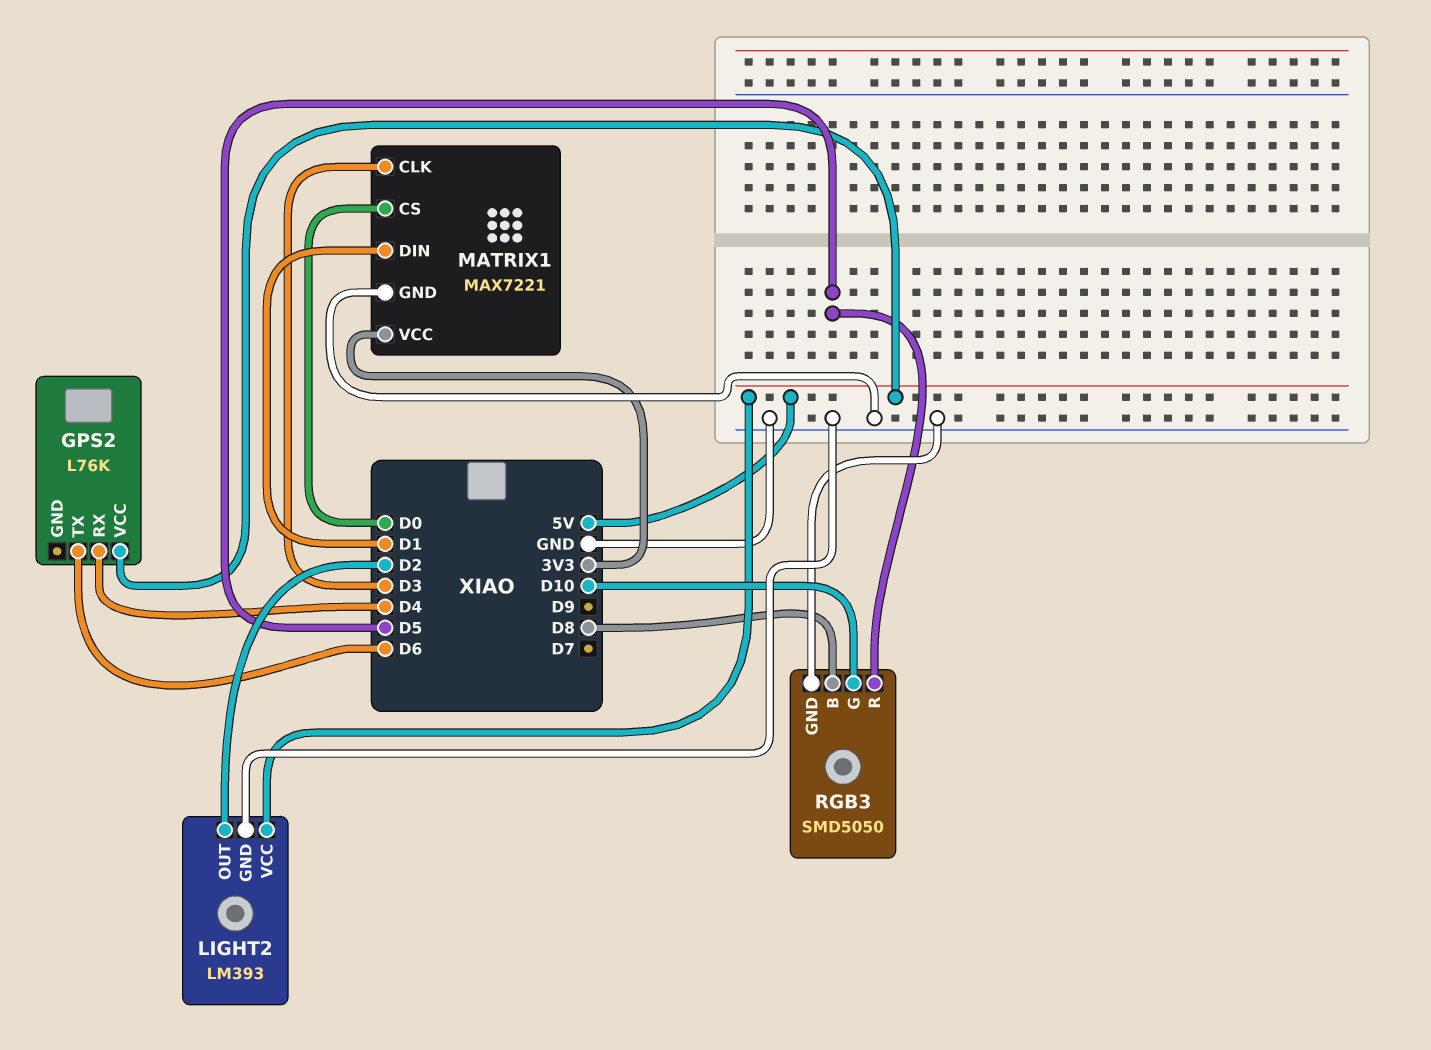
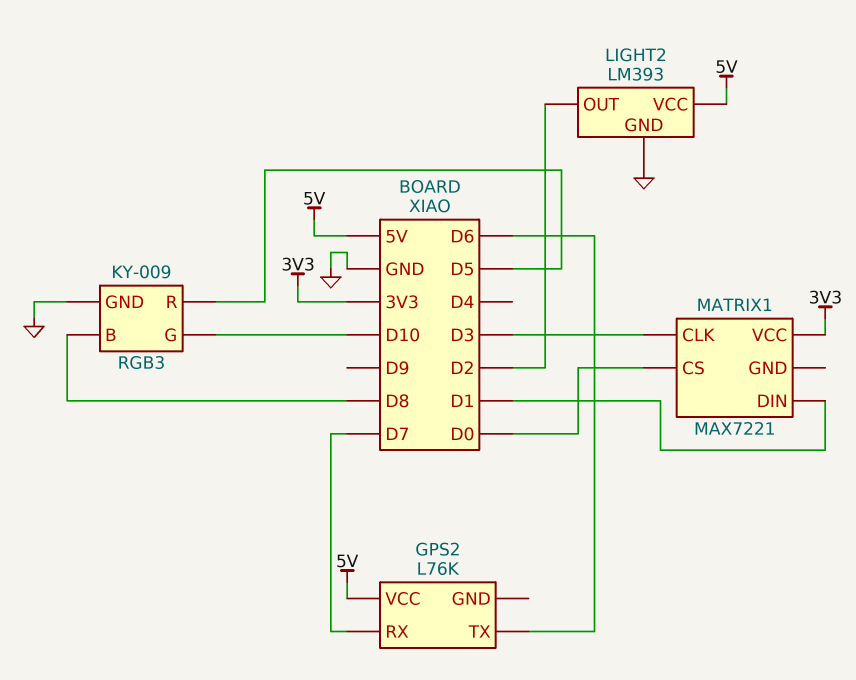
GPS2 pin RX: D4 -> D7
MATRIX1 pin GND: GND -> none
RGB3: SMD5050 -> KY-009

